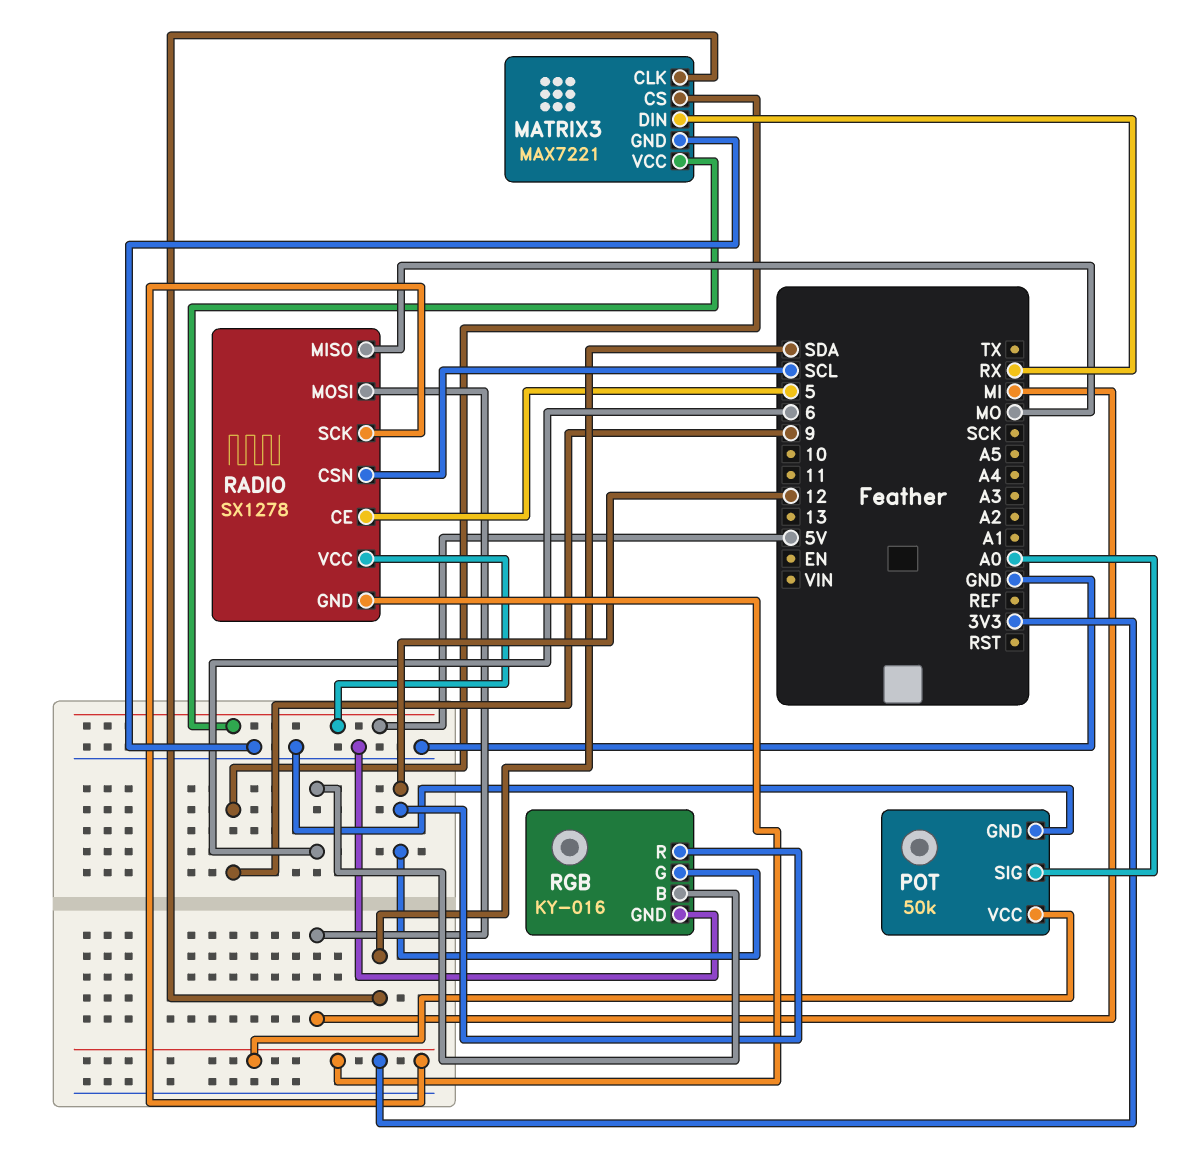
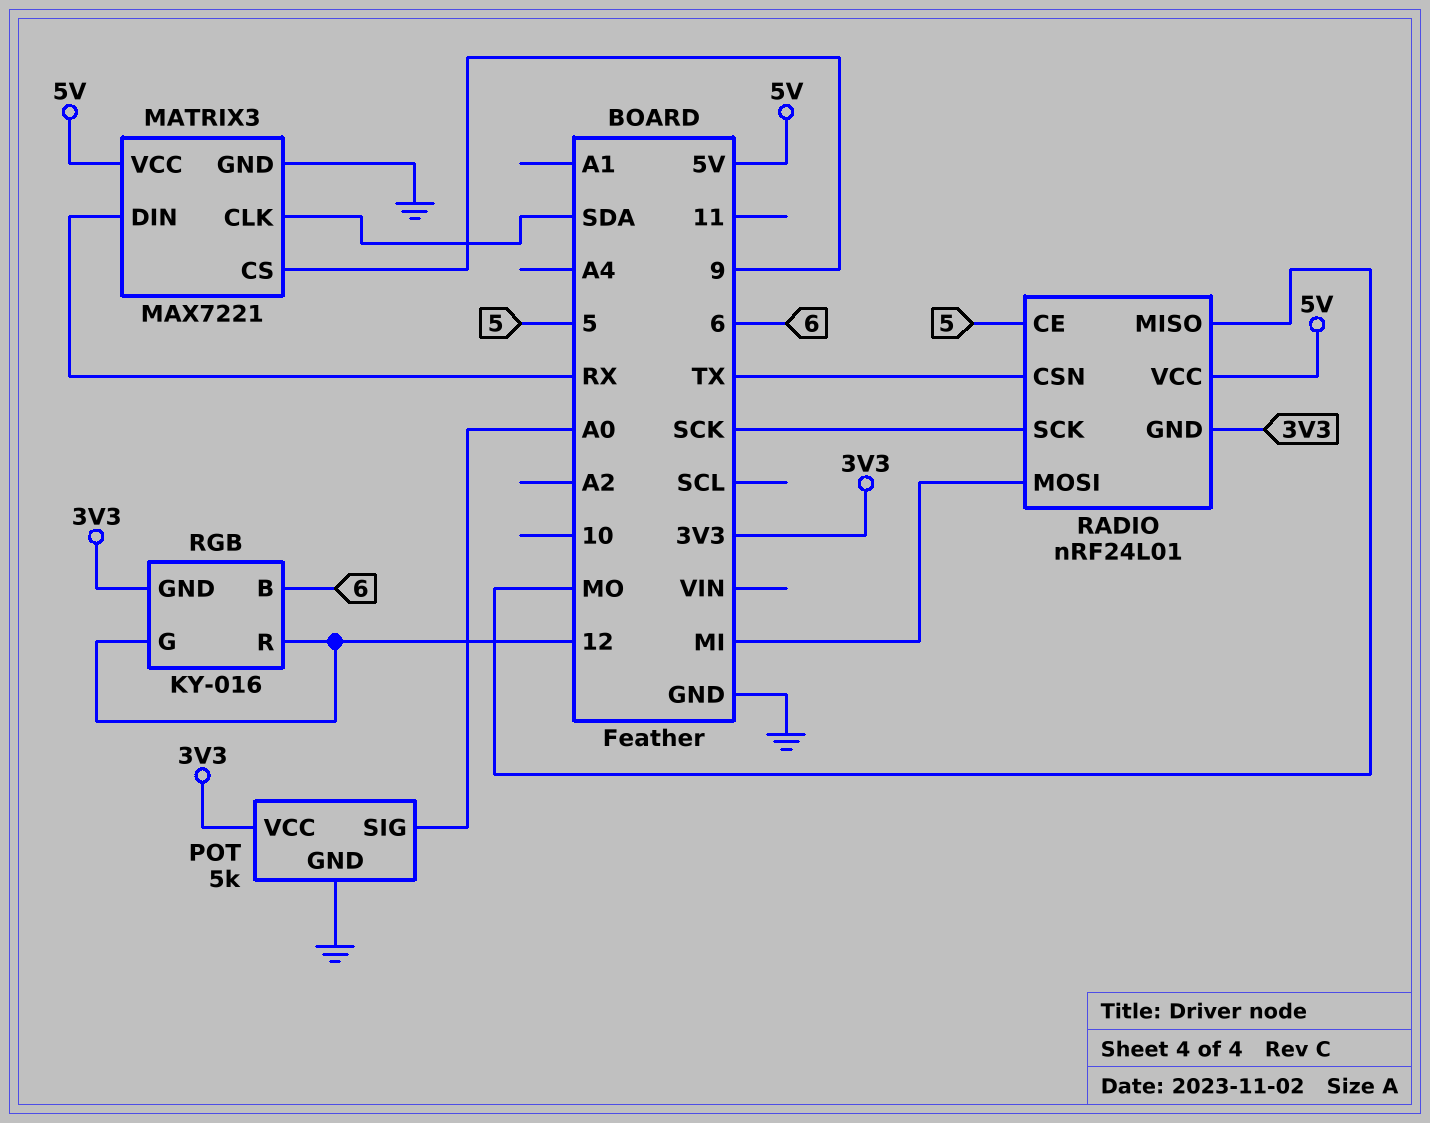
POT: 50k -> 5k
RADIO: SX1278 -> nRF24L01
RADIO pin CSN: SCL -> TX
RADIO pin SCK: 3V3 -> SCK
RGB pin GND: GND -> 3V3

